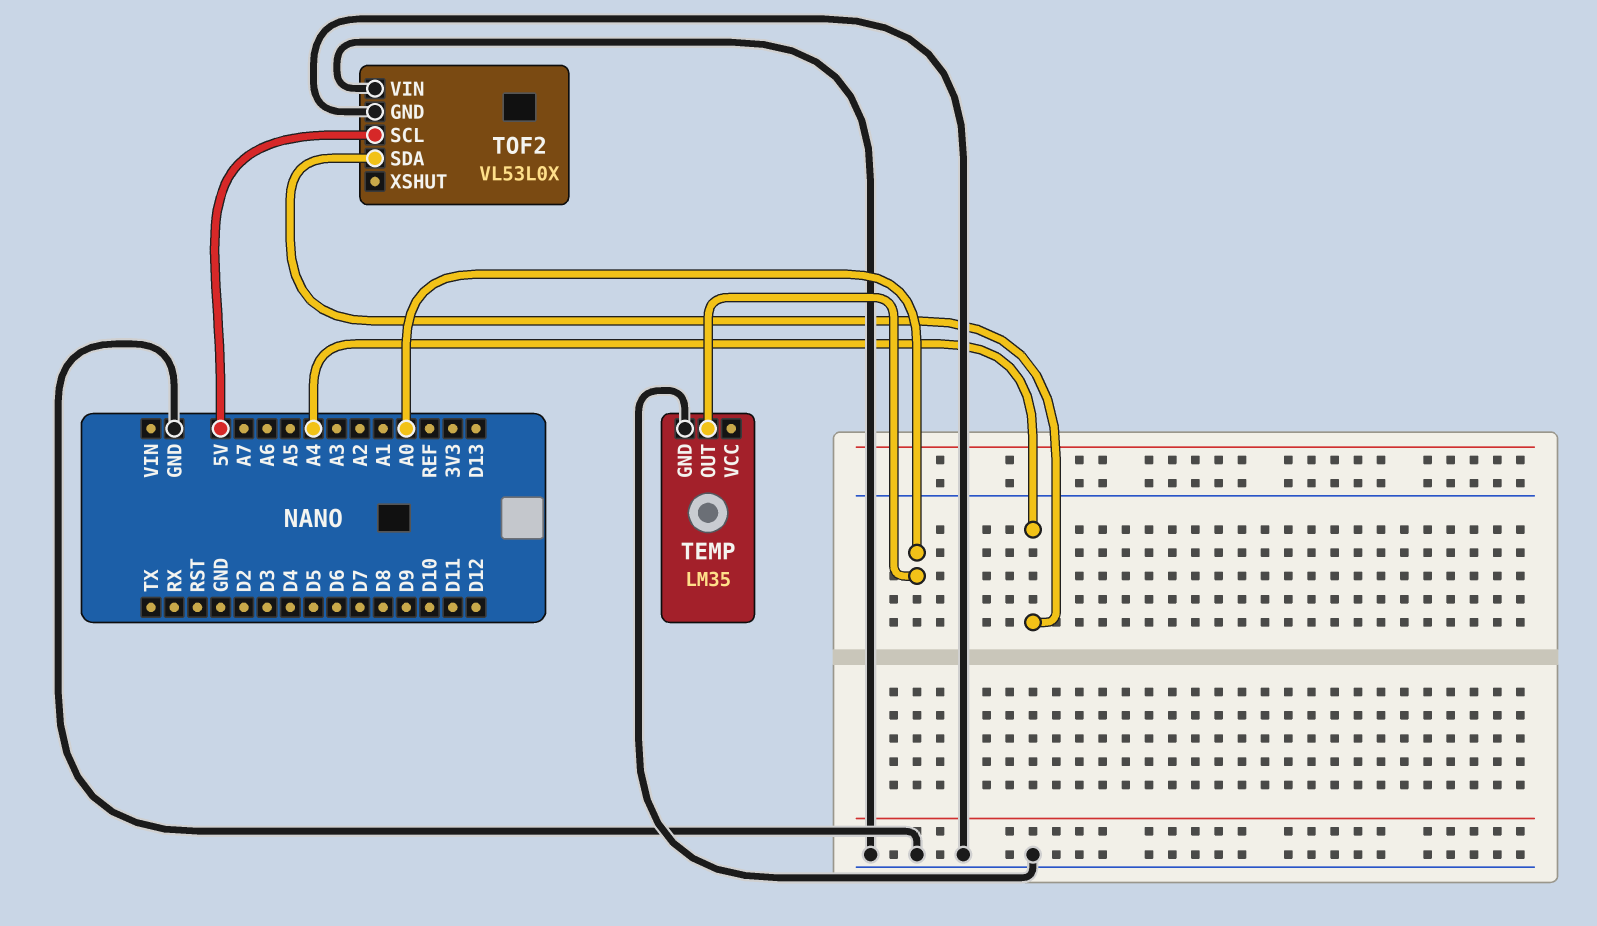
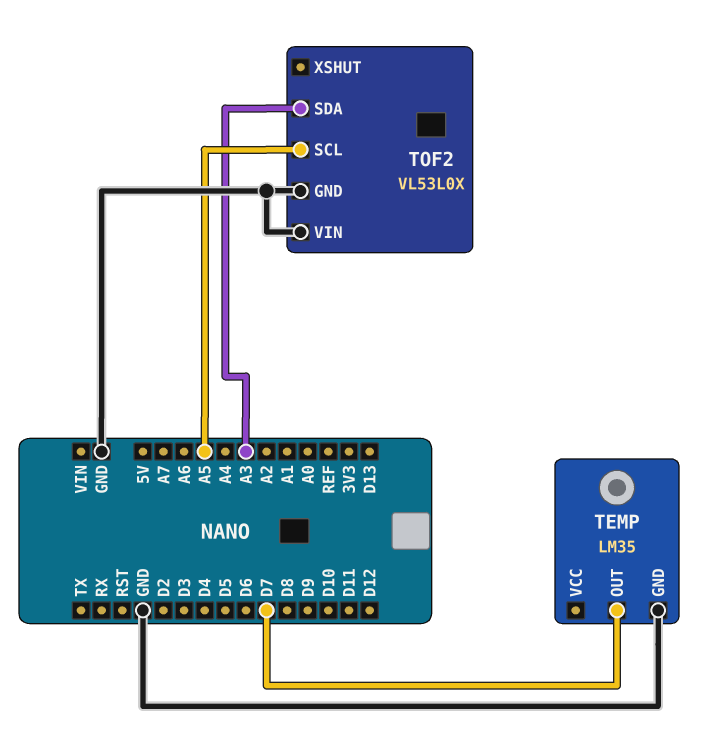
TEMP pin OUT: A0 -> D7
TOF2 pin SCL: 5V -> A5
TOF2 pin SDA: A4 -> A3

